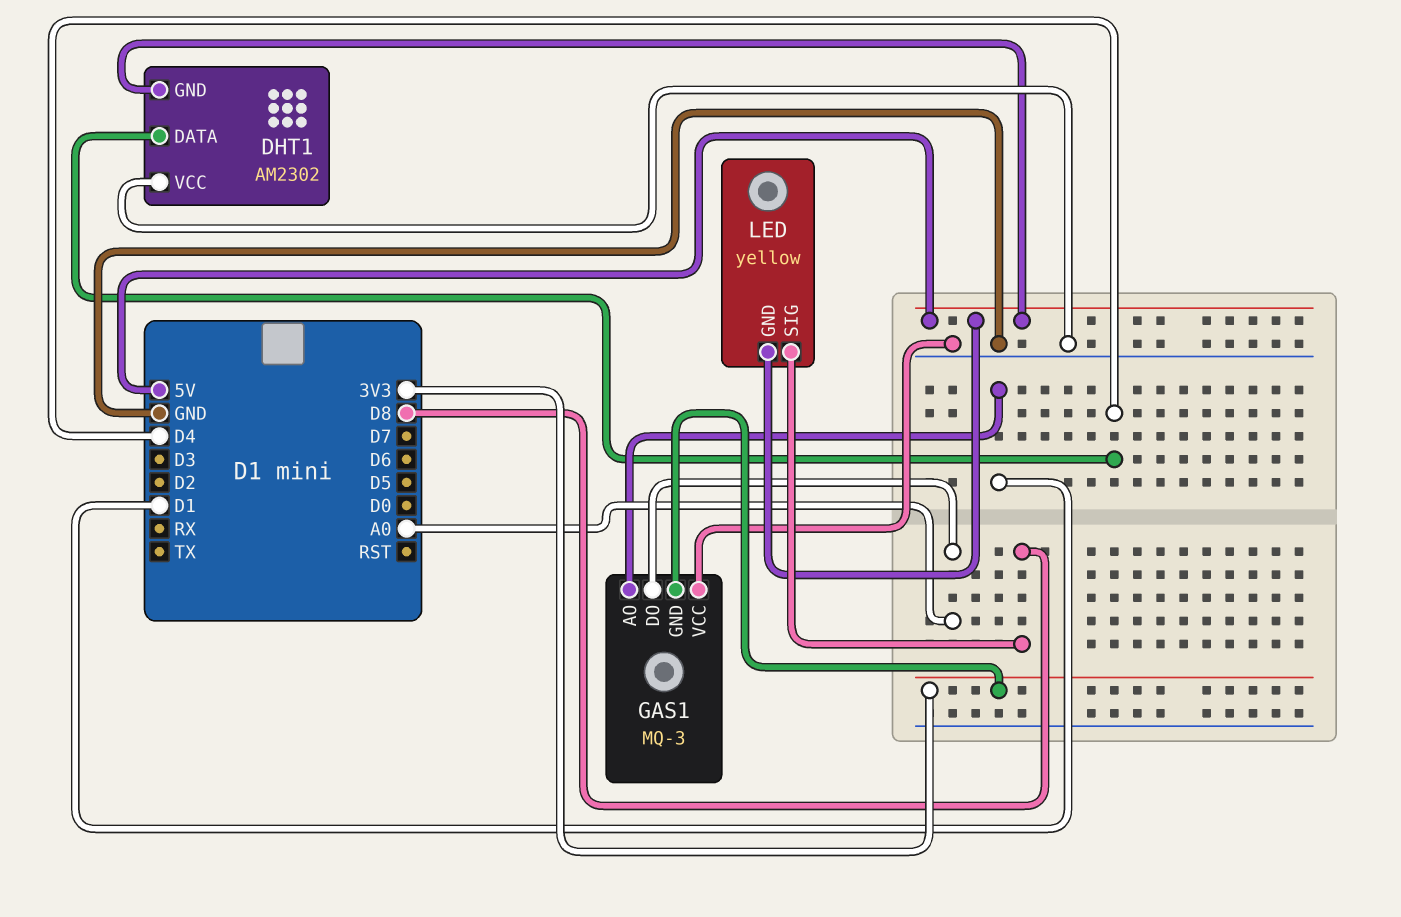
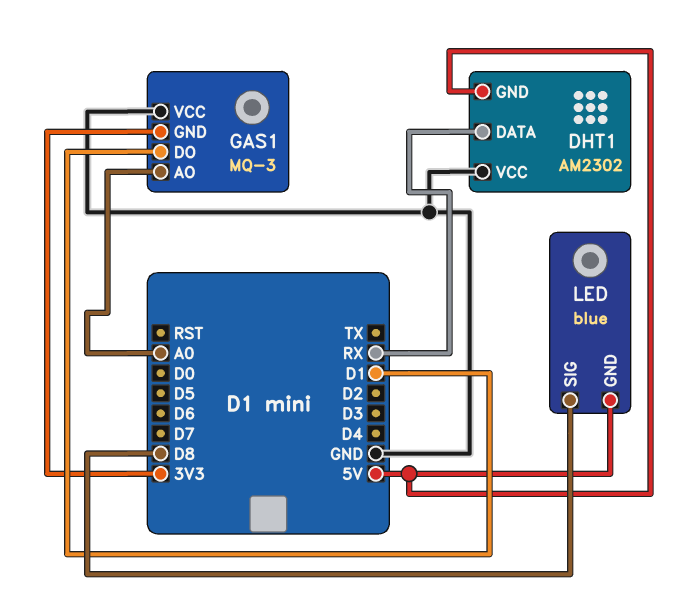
DHT1 pin DATA: D4 -> RX
GAS1 pin AO: D1 -> A0
GAS1 pin DO: A0 -> D1
LED: yellow -> blue

